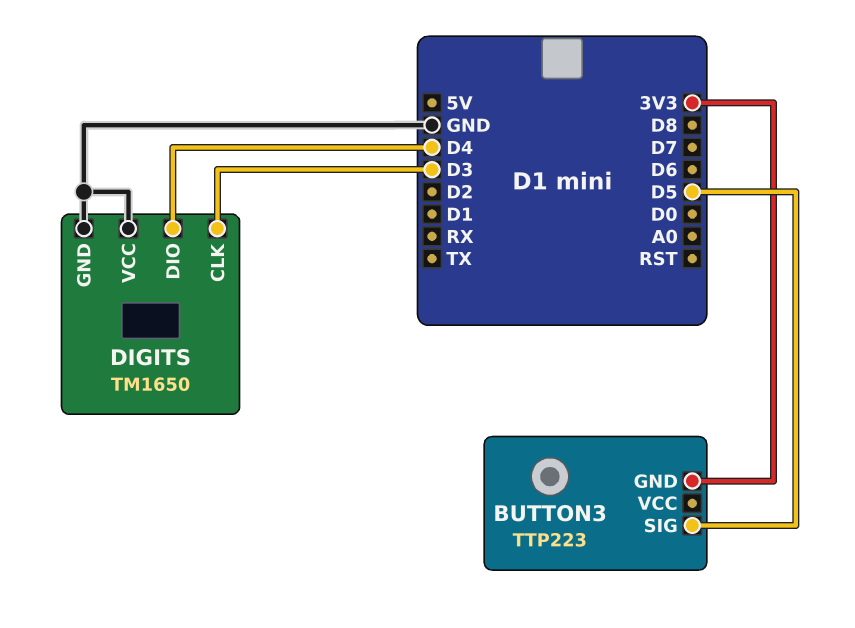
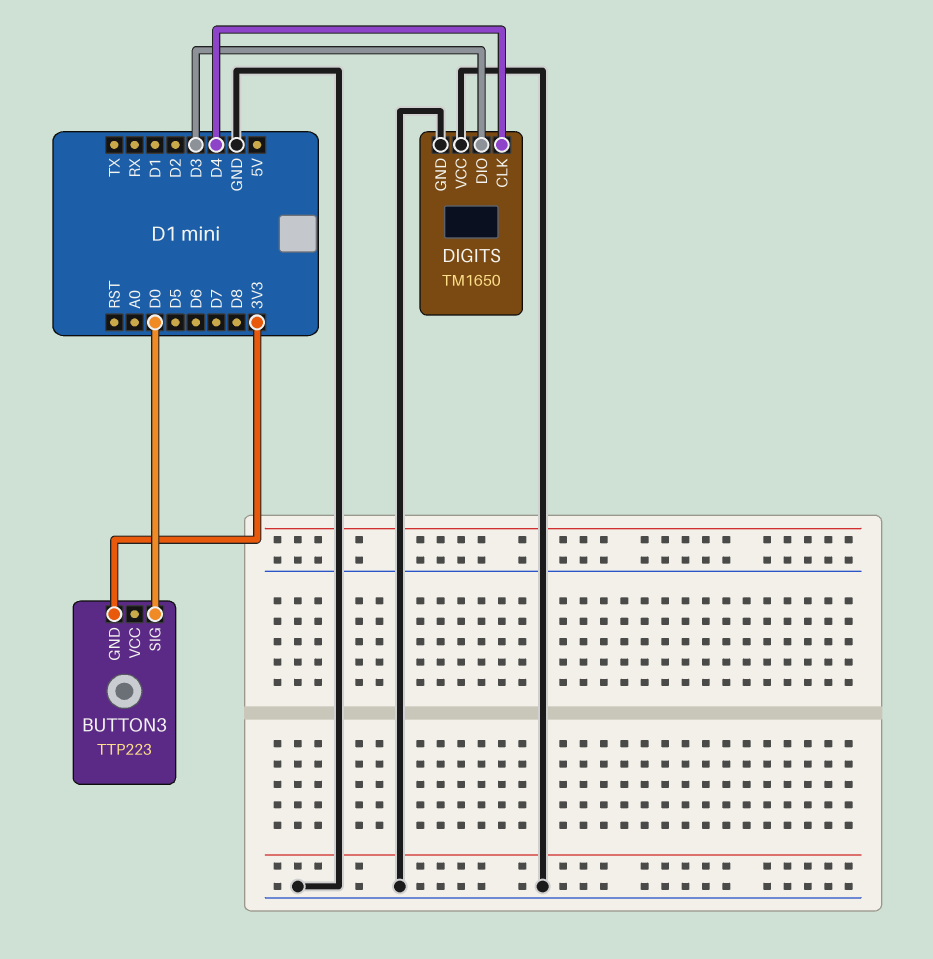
BUTTON3 pin SIG: D5 -> D0
DIGITS pin CLK: D3 -> D4
DIGITS pin DIO: D4 -> D3

